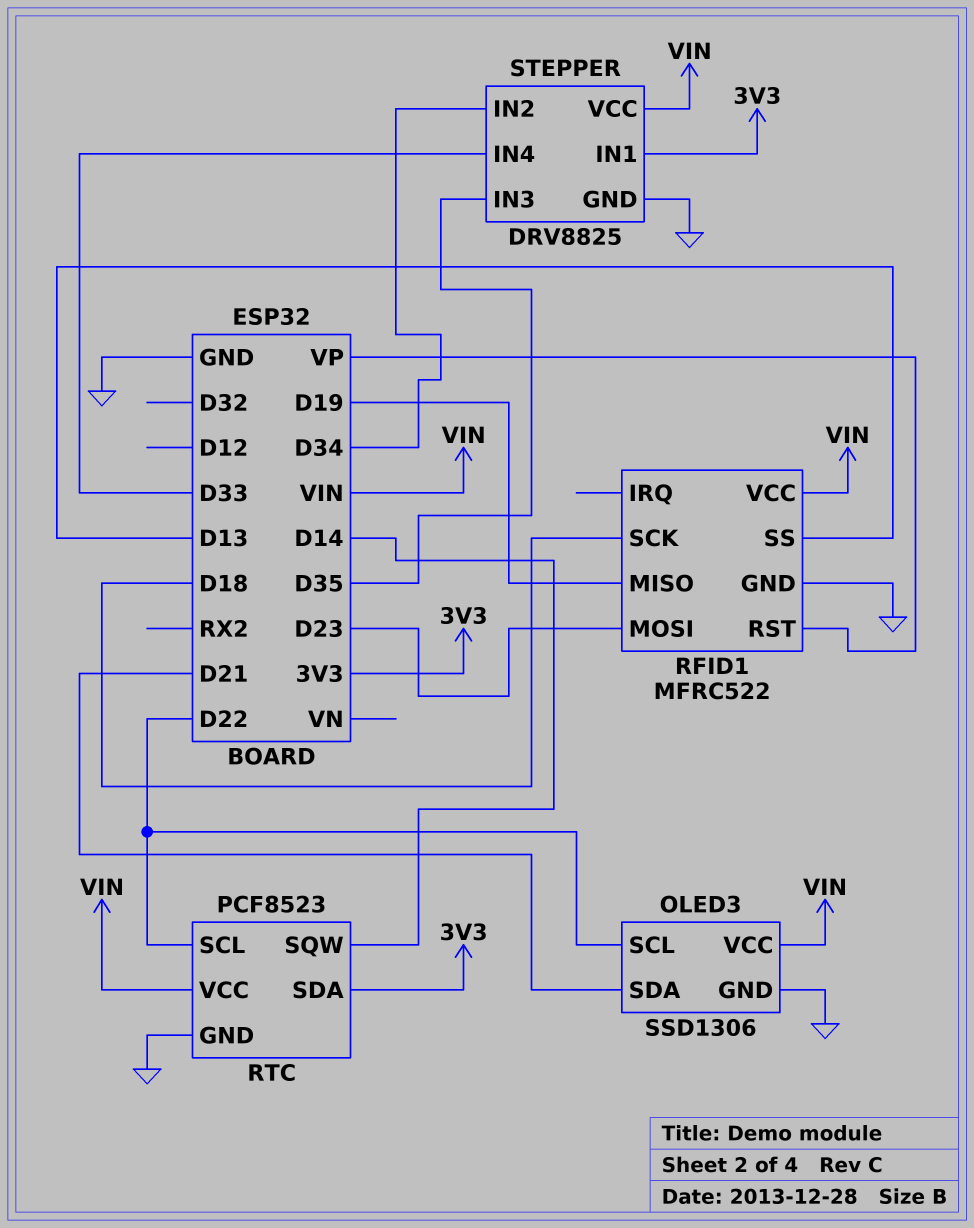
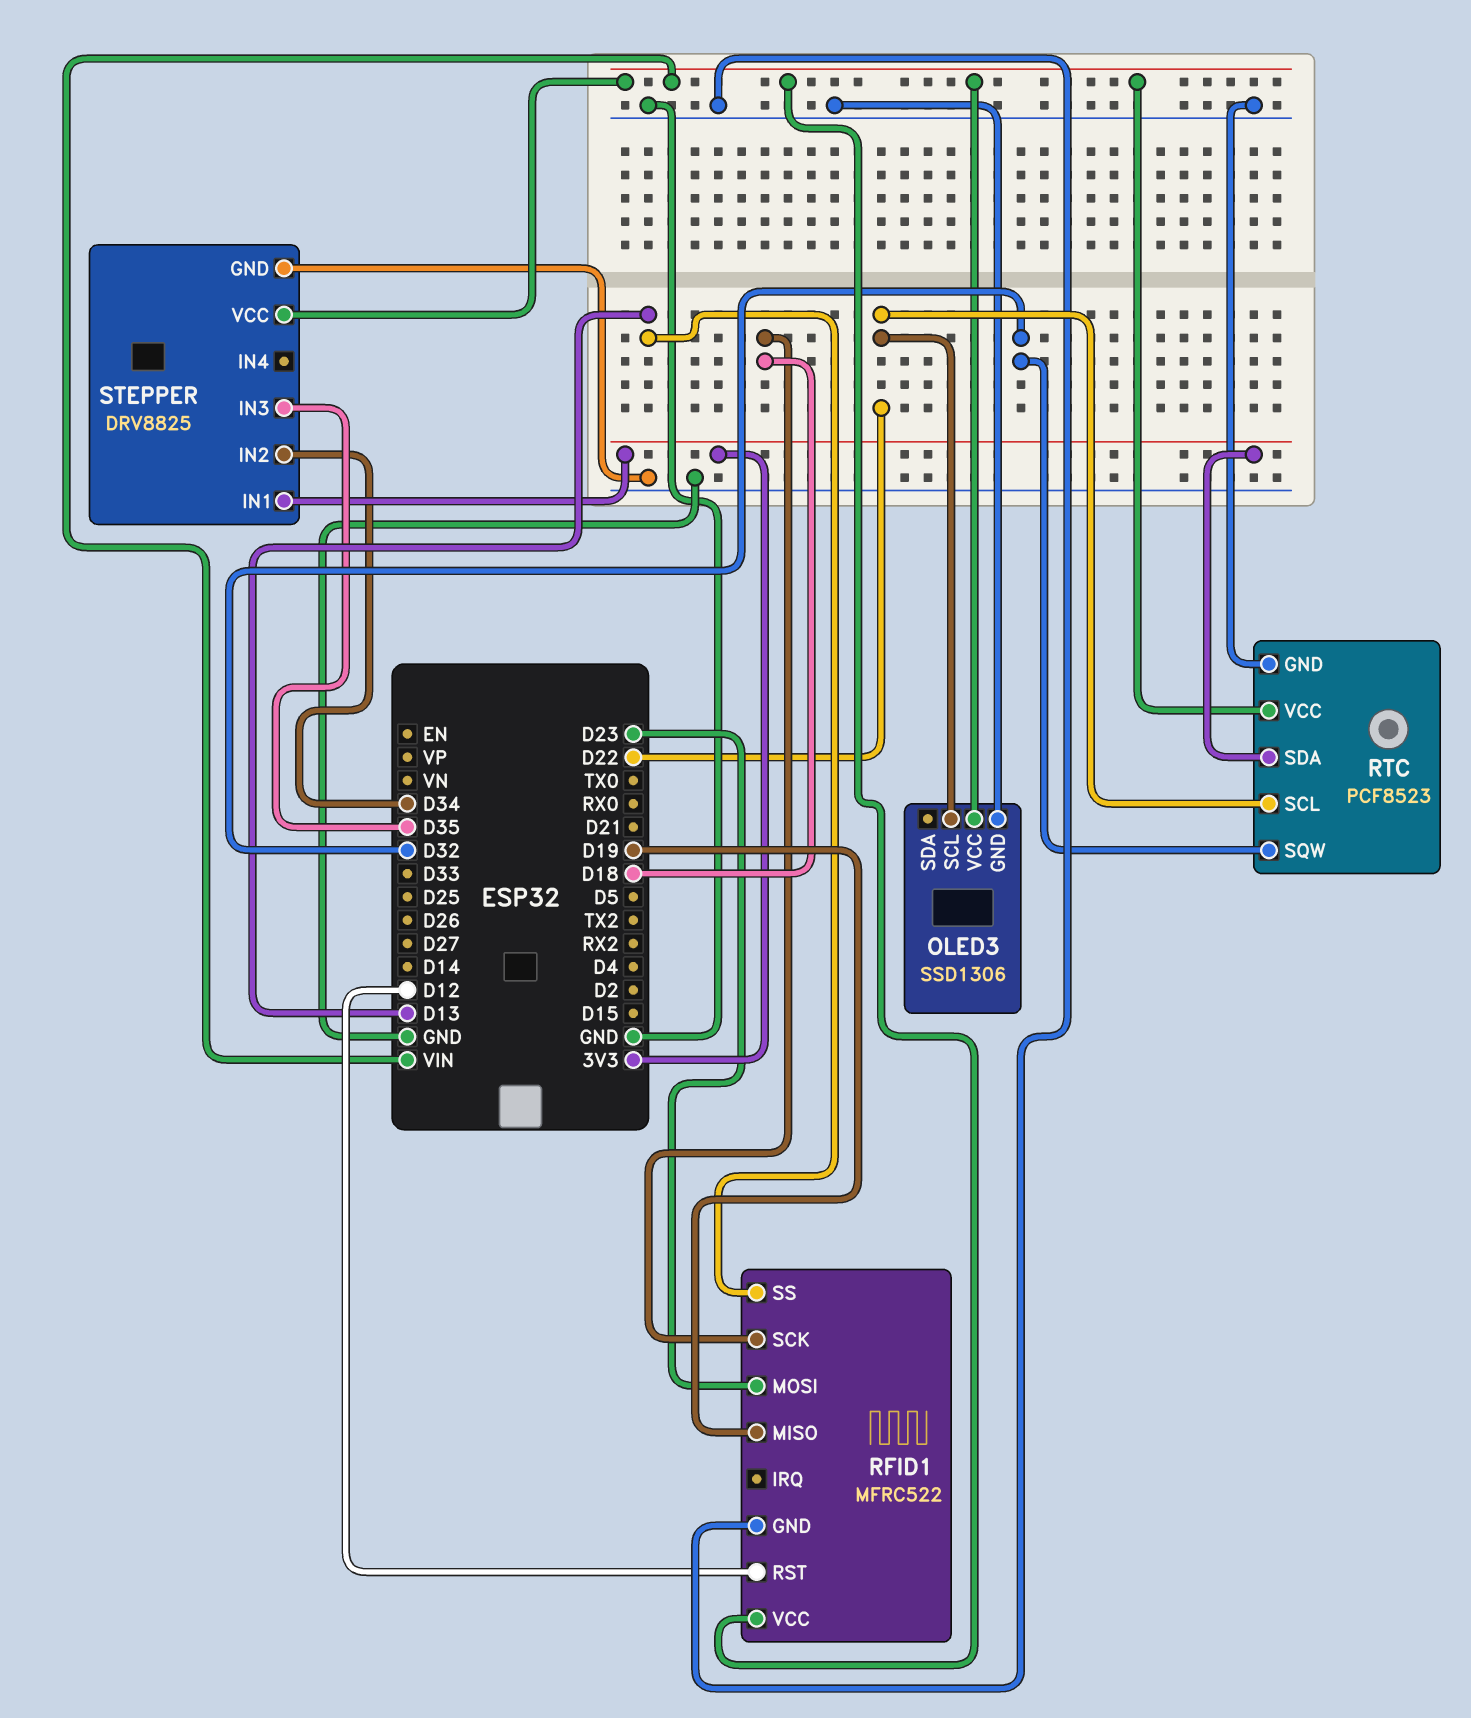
OLED3 pin SDA: D21 -> none
RFID1 pin RST: VP -> D12
RTC pin SQW: D14 -> D32
STEPPER pin IN4: D33 -> none

